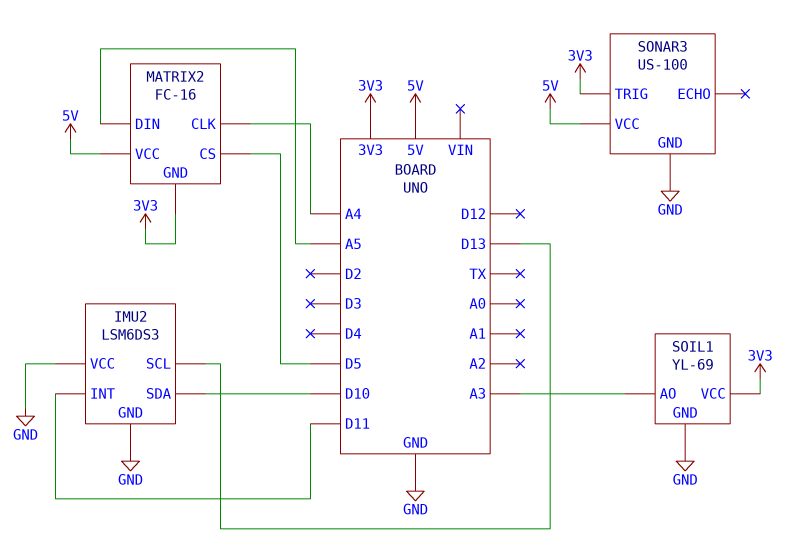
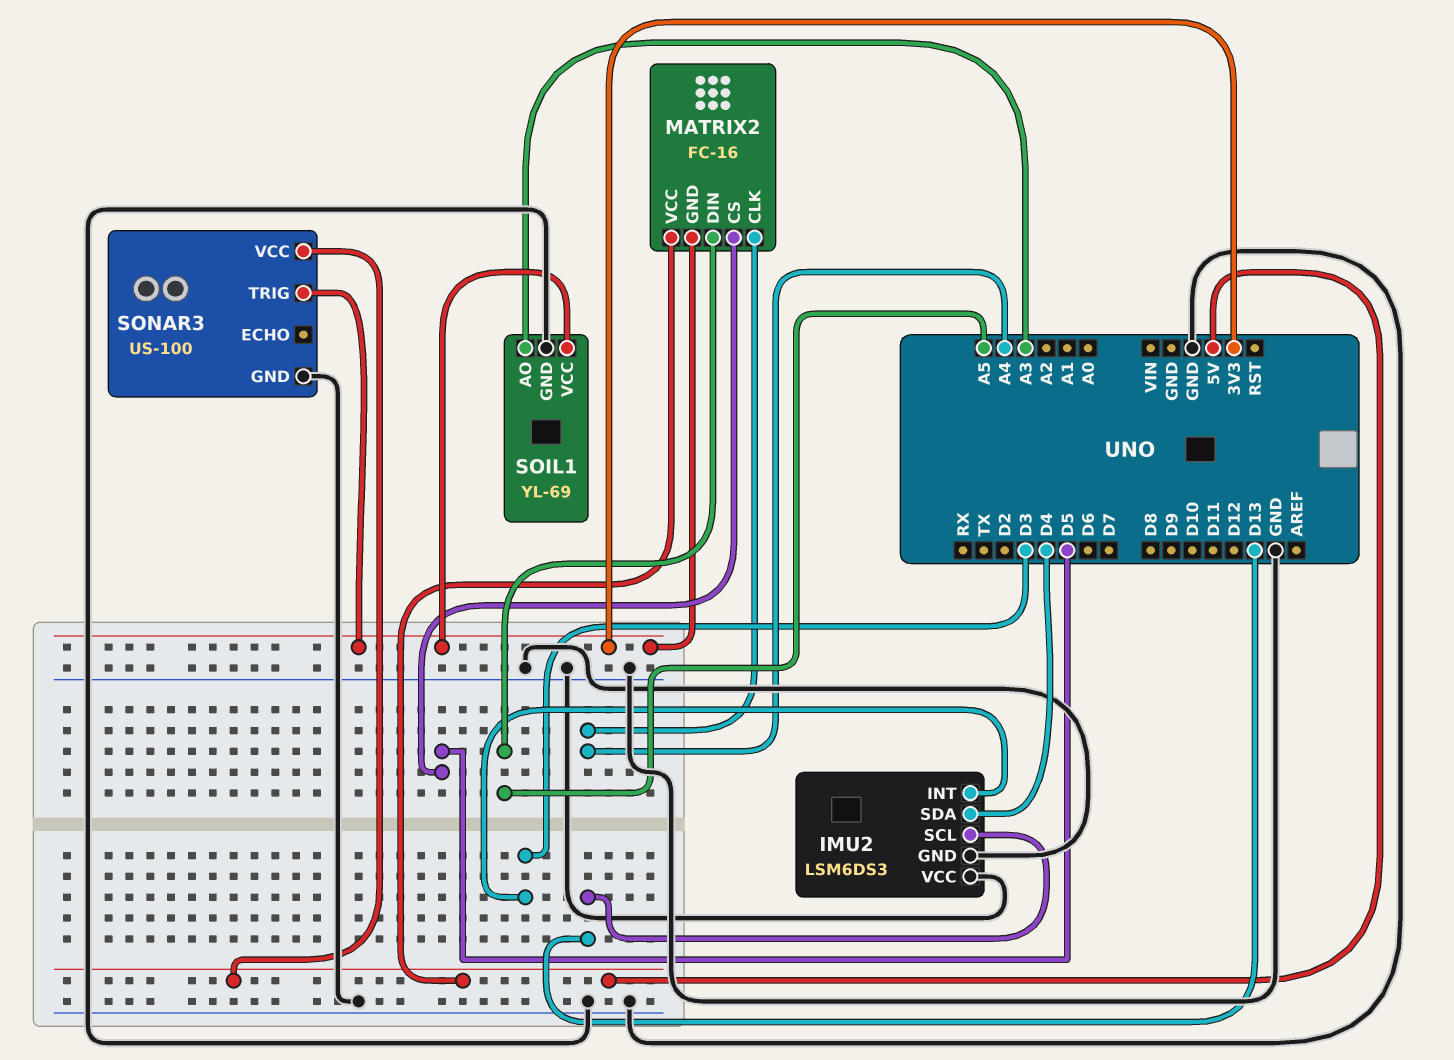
IMU2 pin INT: D11 -> D3
IMU2 pin SDA: D10 -> D4

